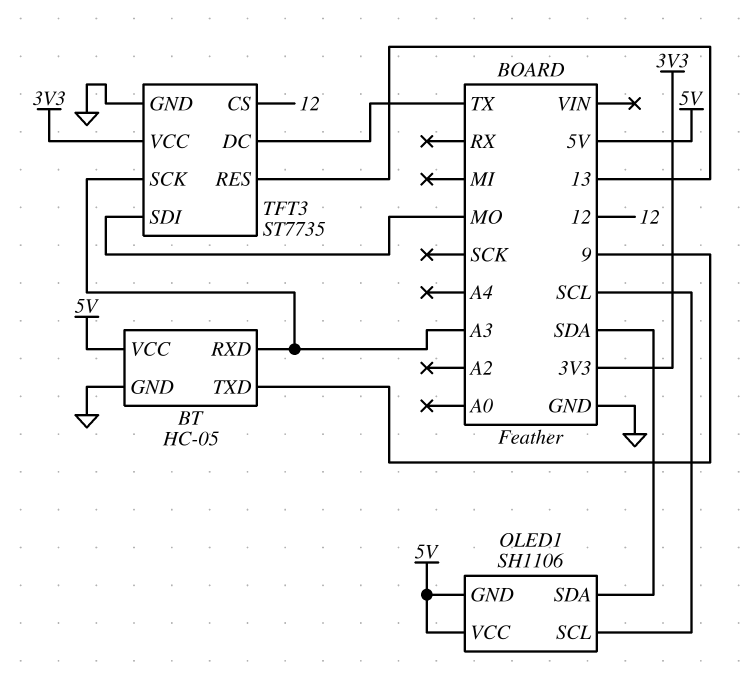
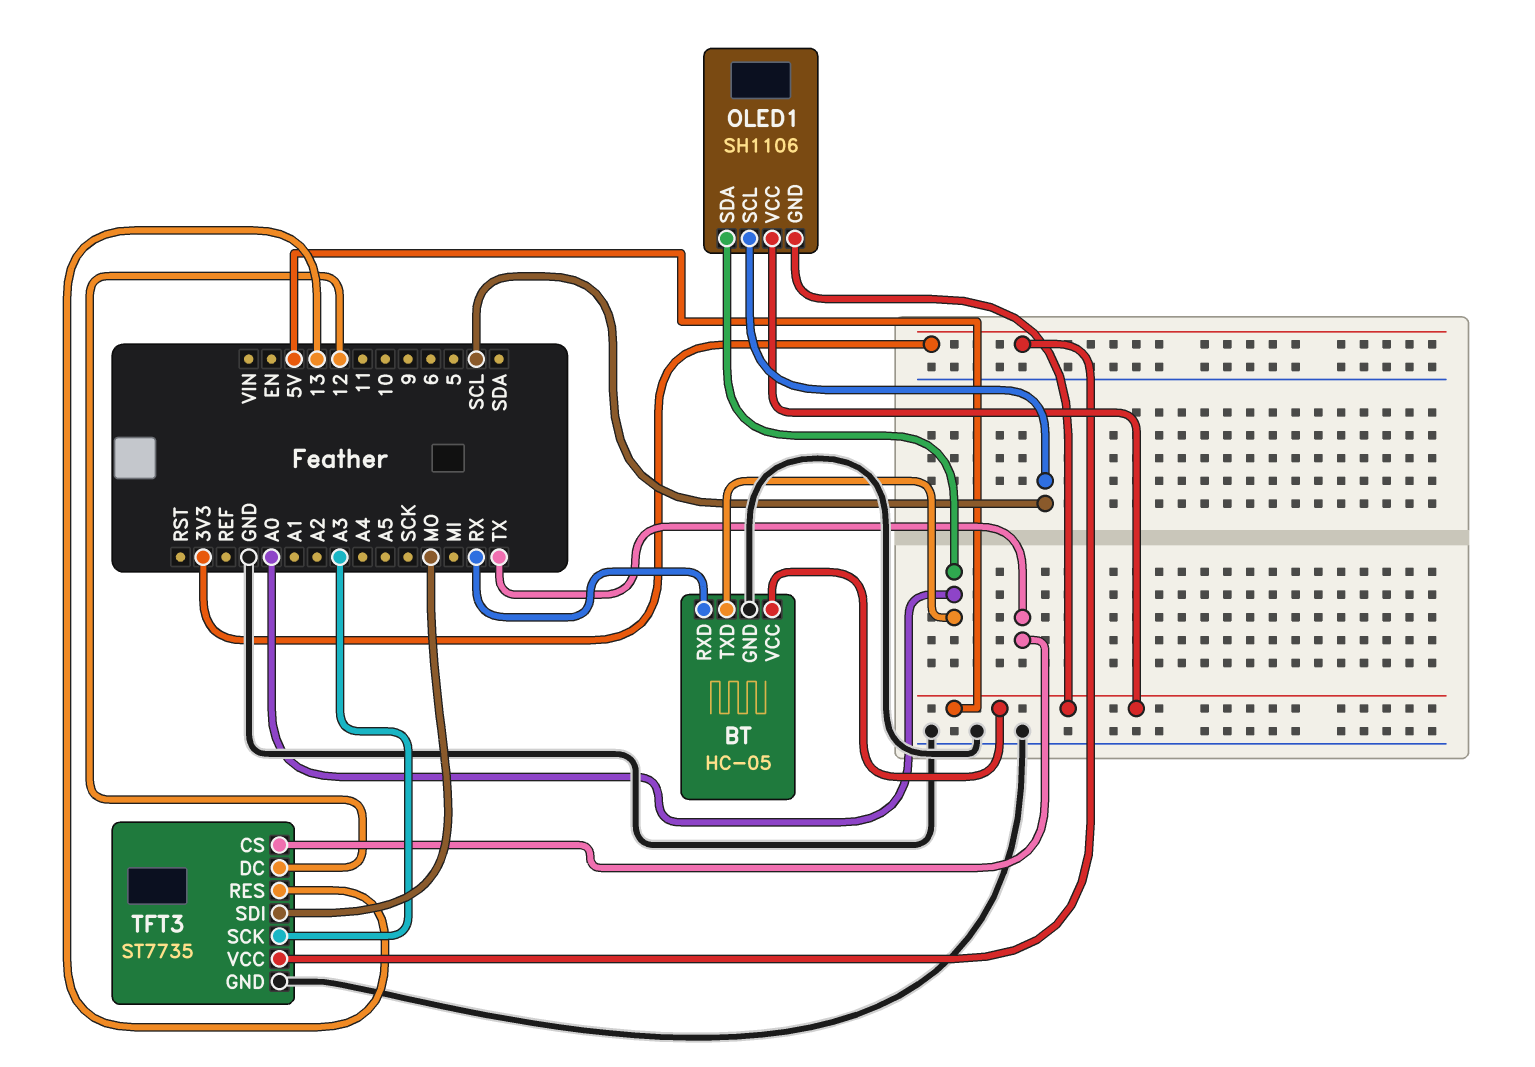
BT pin RXD: A3 -> RX
BT pin TXD: 9 -> A0
OLED1 pin SDA: SDA -> A0
TFT3 pin CS: 12 -> TX
TFT3 pin DC: TX -> 12

